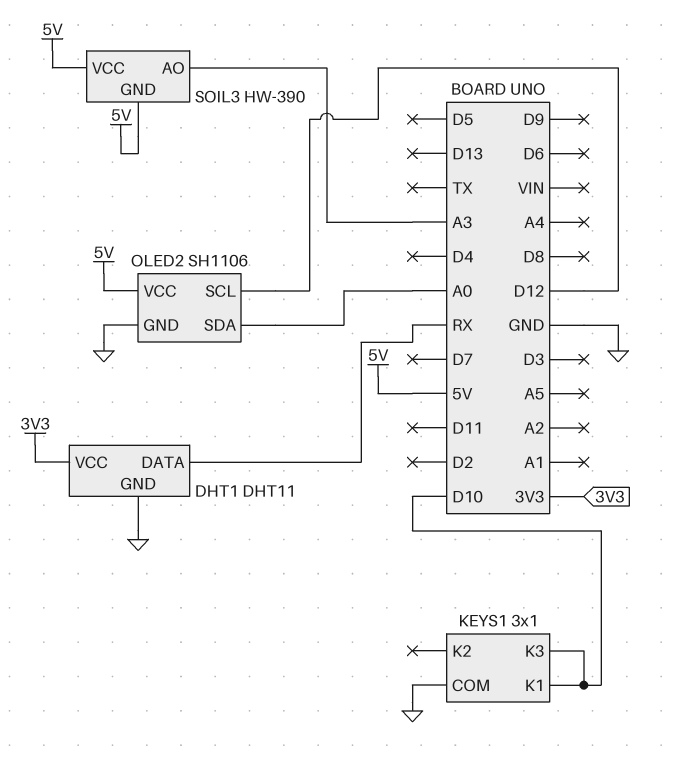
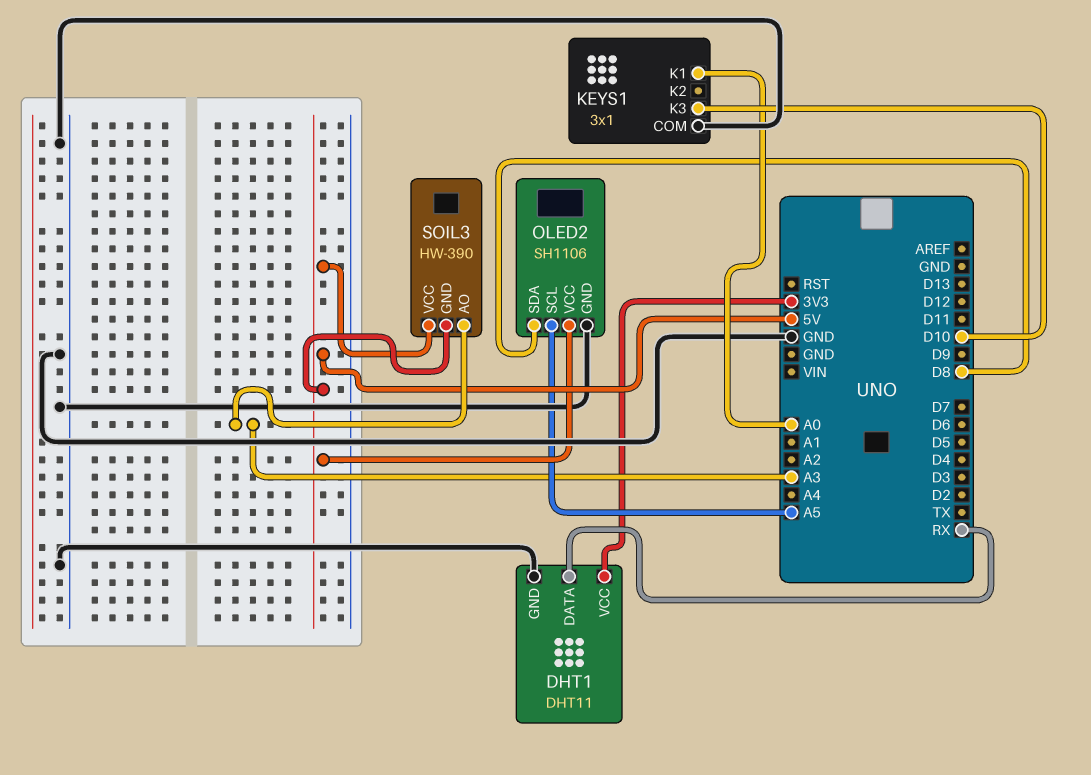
KEYS1 pin K1: D10 -> A0
OLED2 pin SCL: D12 -> A5
OLED2 pin SDA: A0 -> D8

